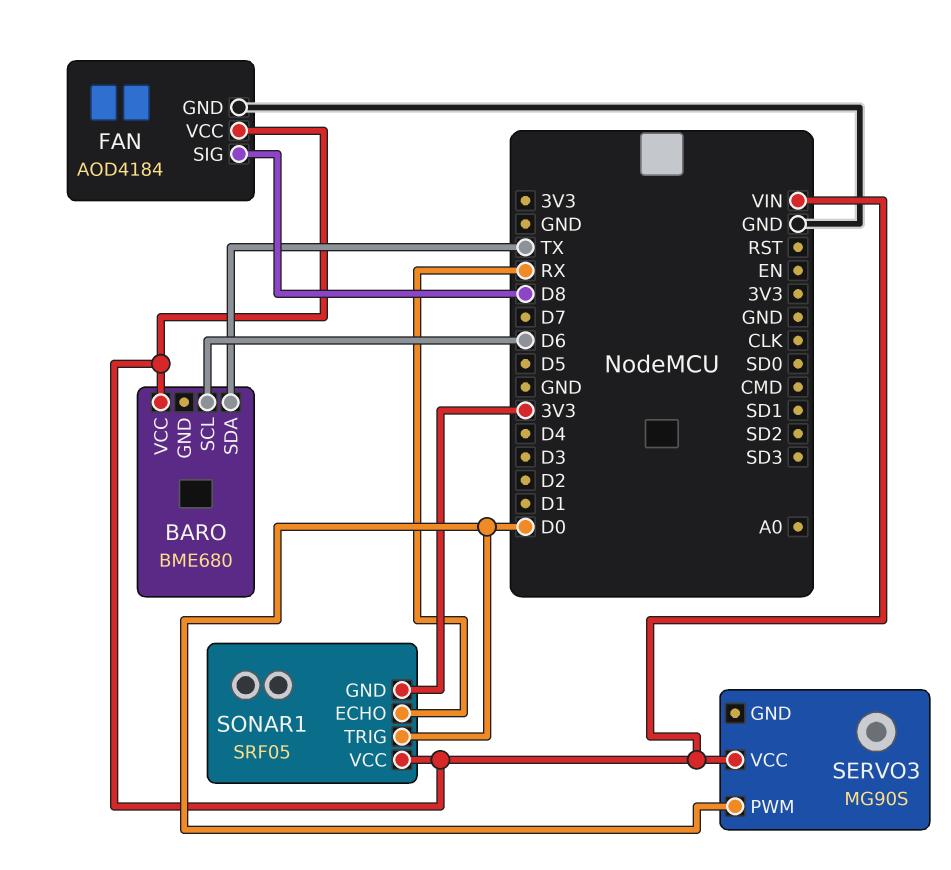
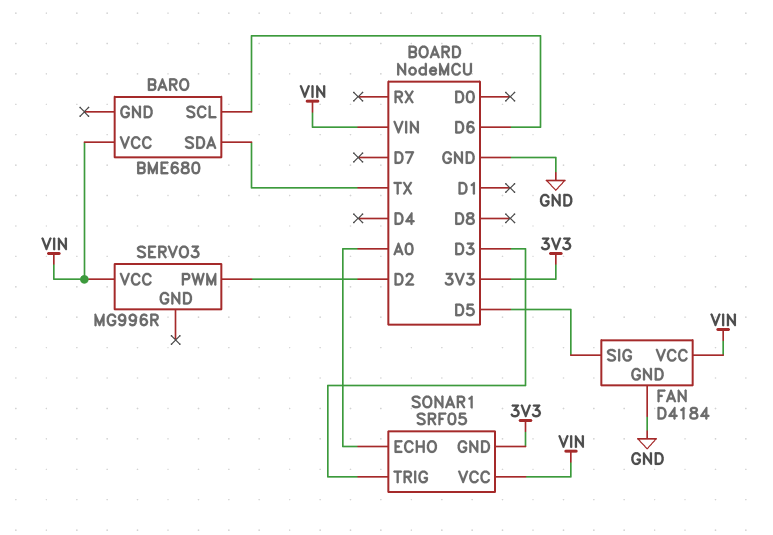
FAN: AOD4184 -> D4184
FAN pin SIG: D8 -> D5
SERVO3: MG90S -> MG996R
SERVO3 pin PWM: D0 -> D2
SONAR1 pin ECHO: RX -> A0
SONAR1 pin TRIG: D0 -> D3

